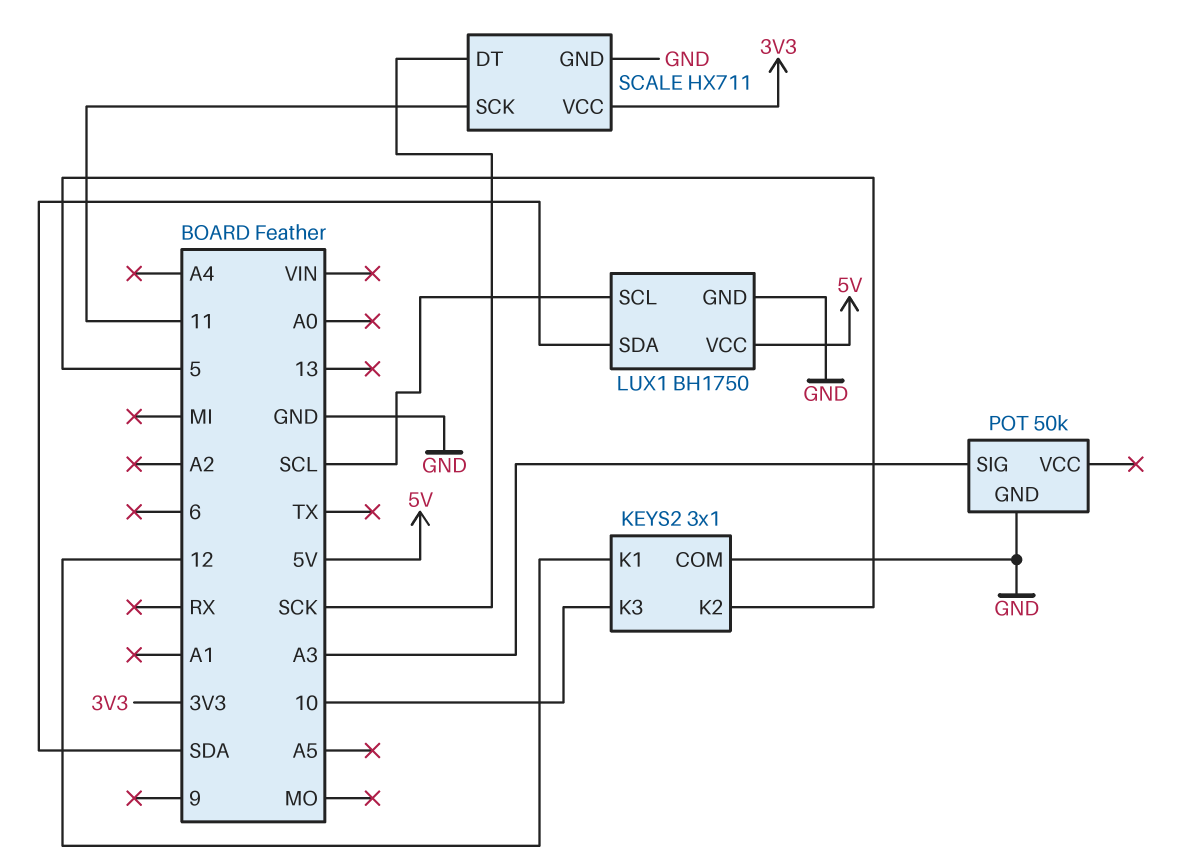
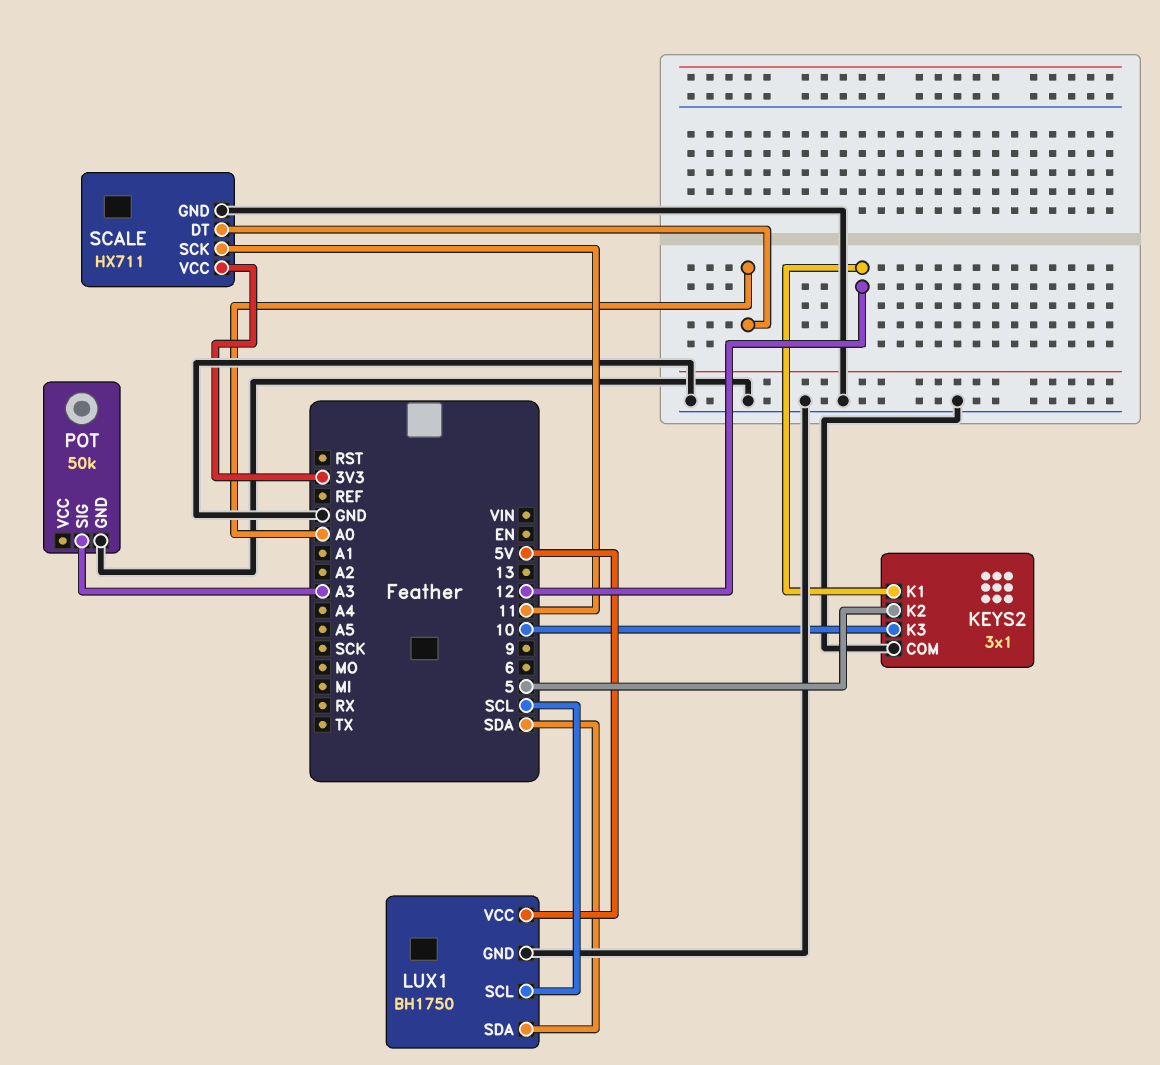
SCALE pin DT: SCK -> A0

